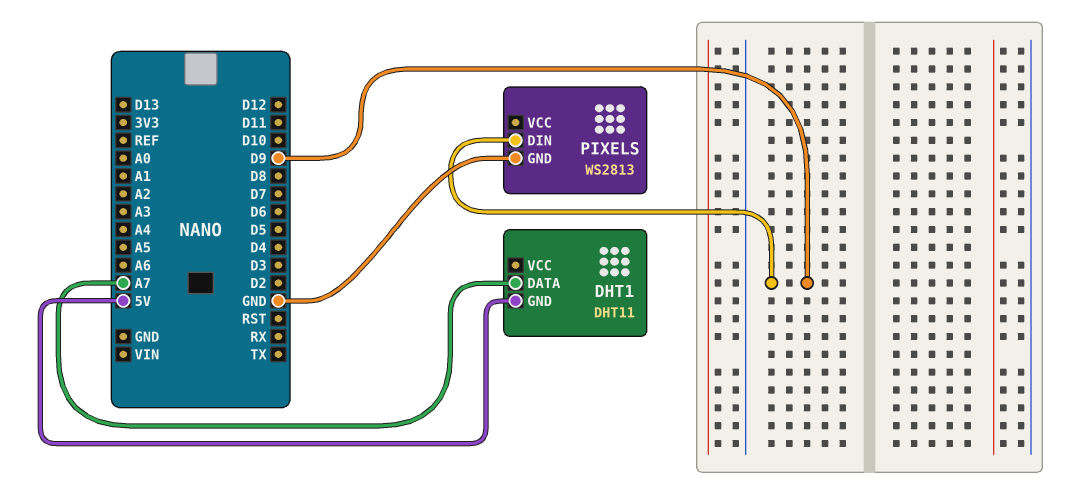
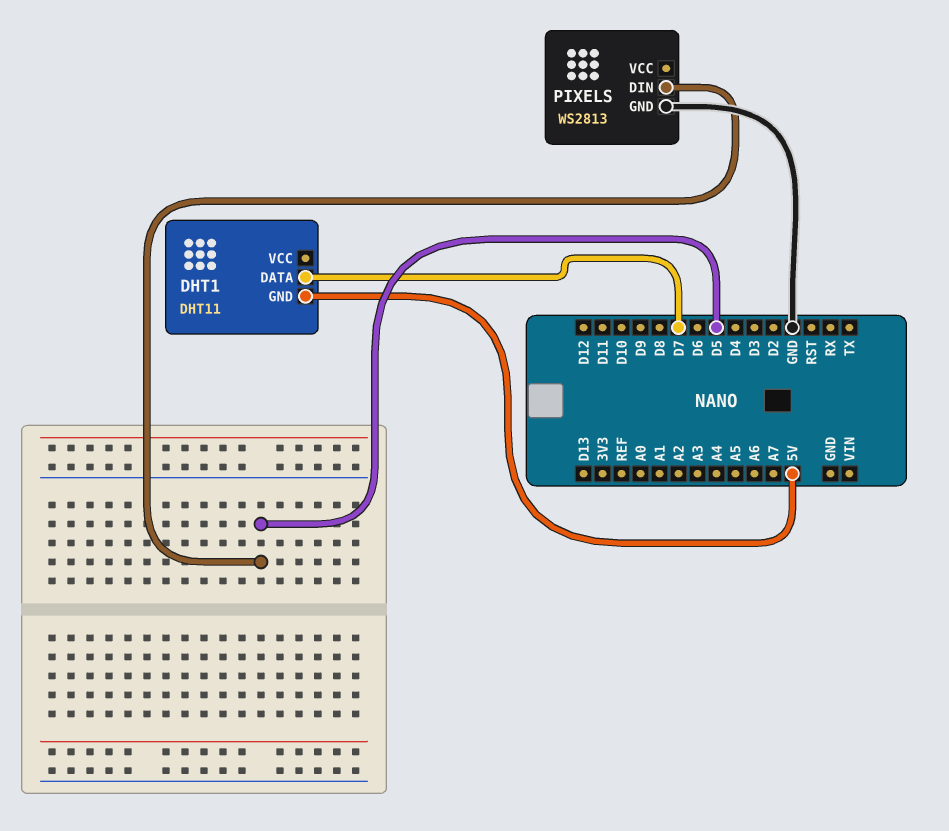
DHT1 pin DATA: A7 -> D7
PIXELS pin DIN: D9 -> D5

